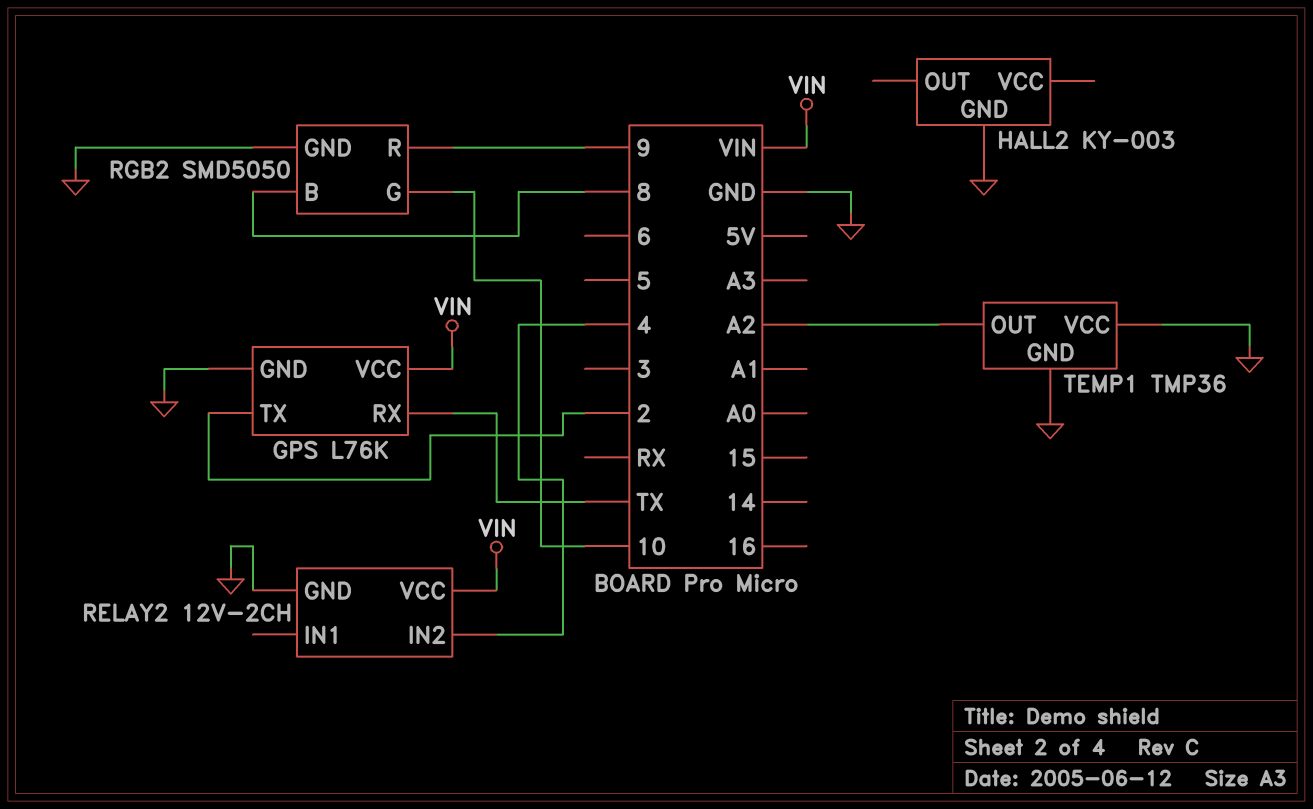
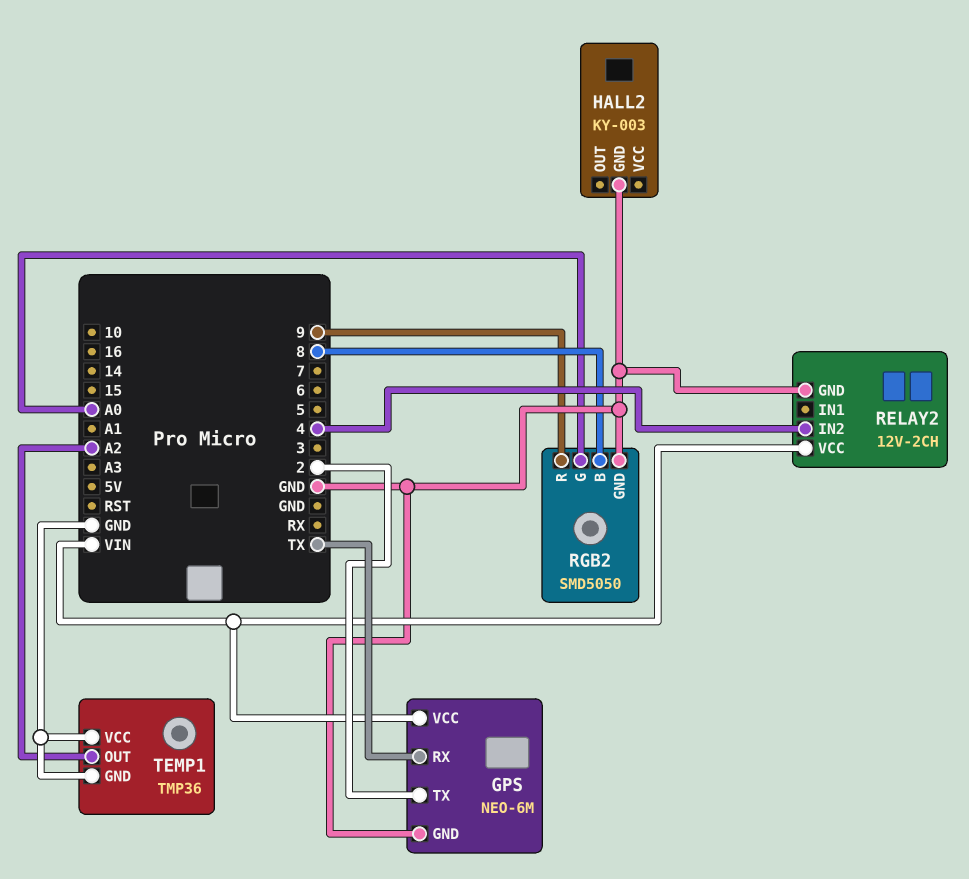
GPS: L76K -> NEO-6M
RGB2 pin G: 10 -> A0

